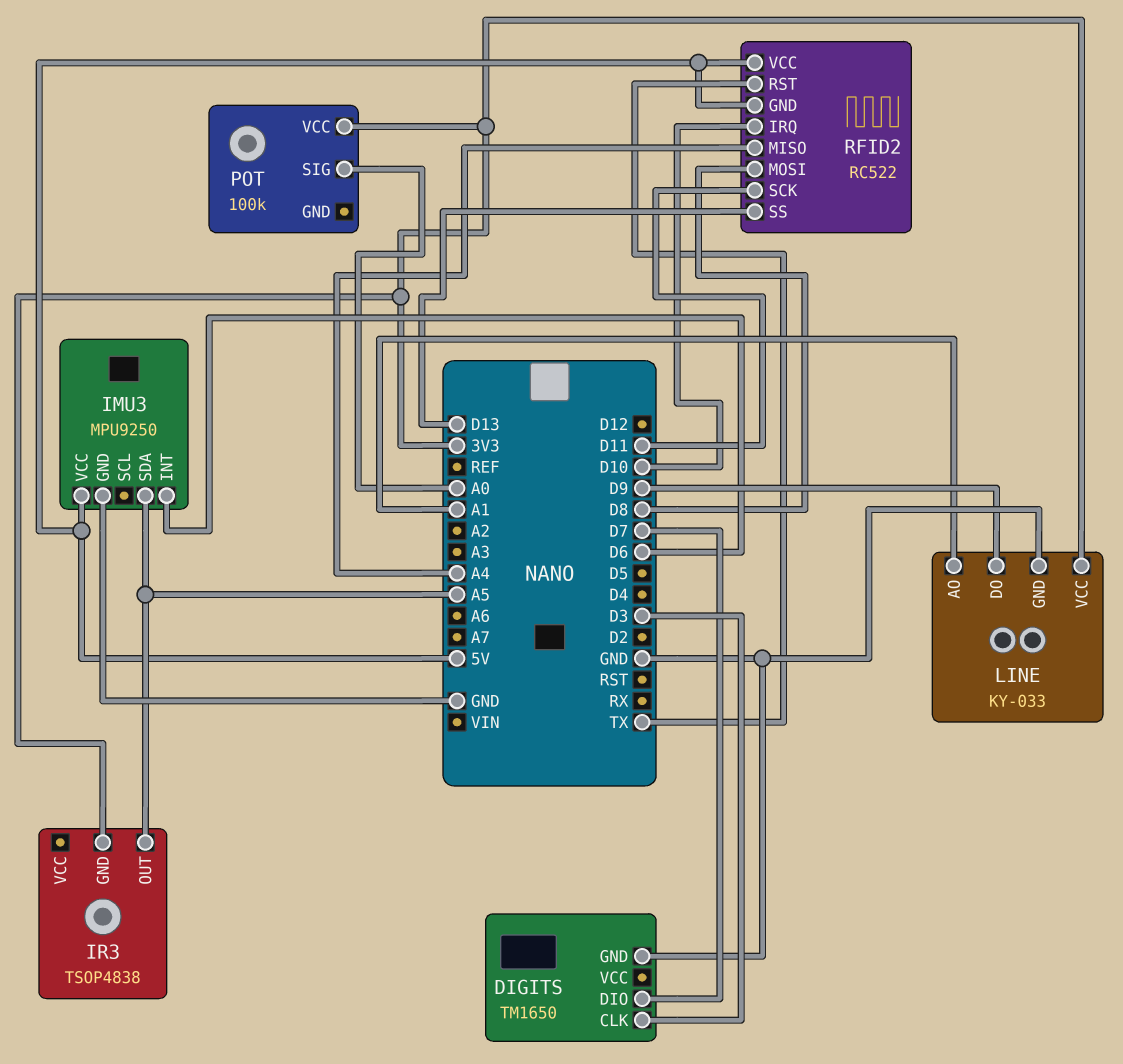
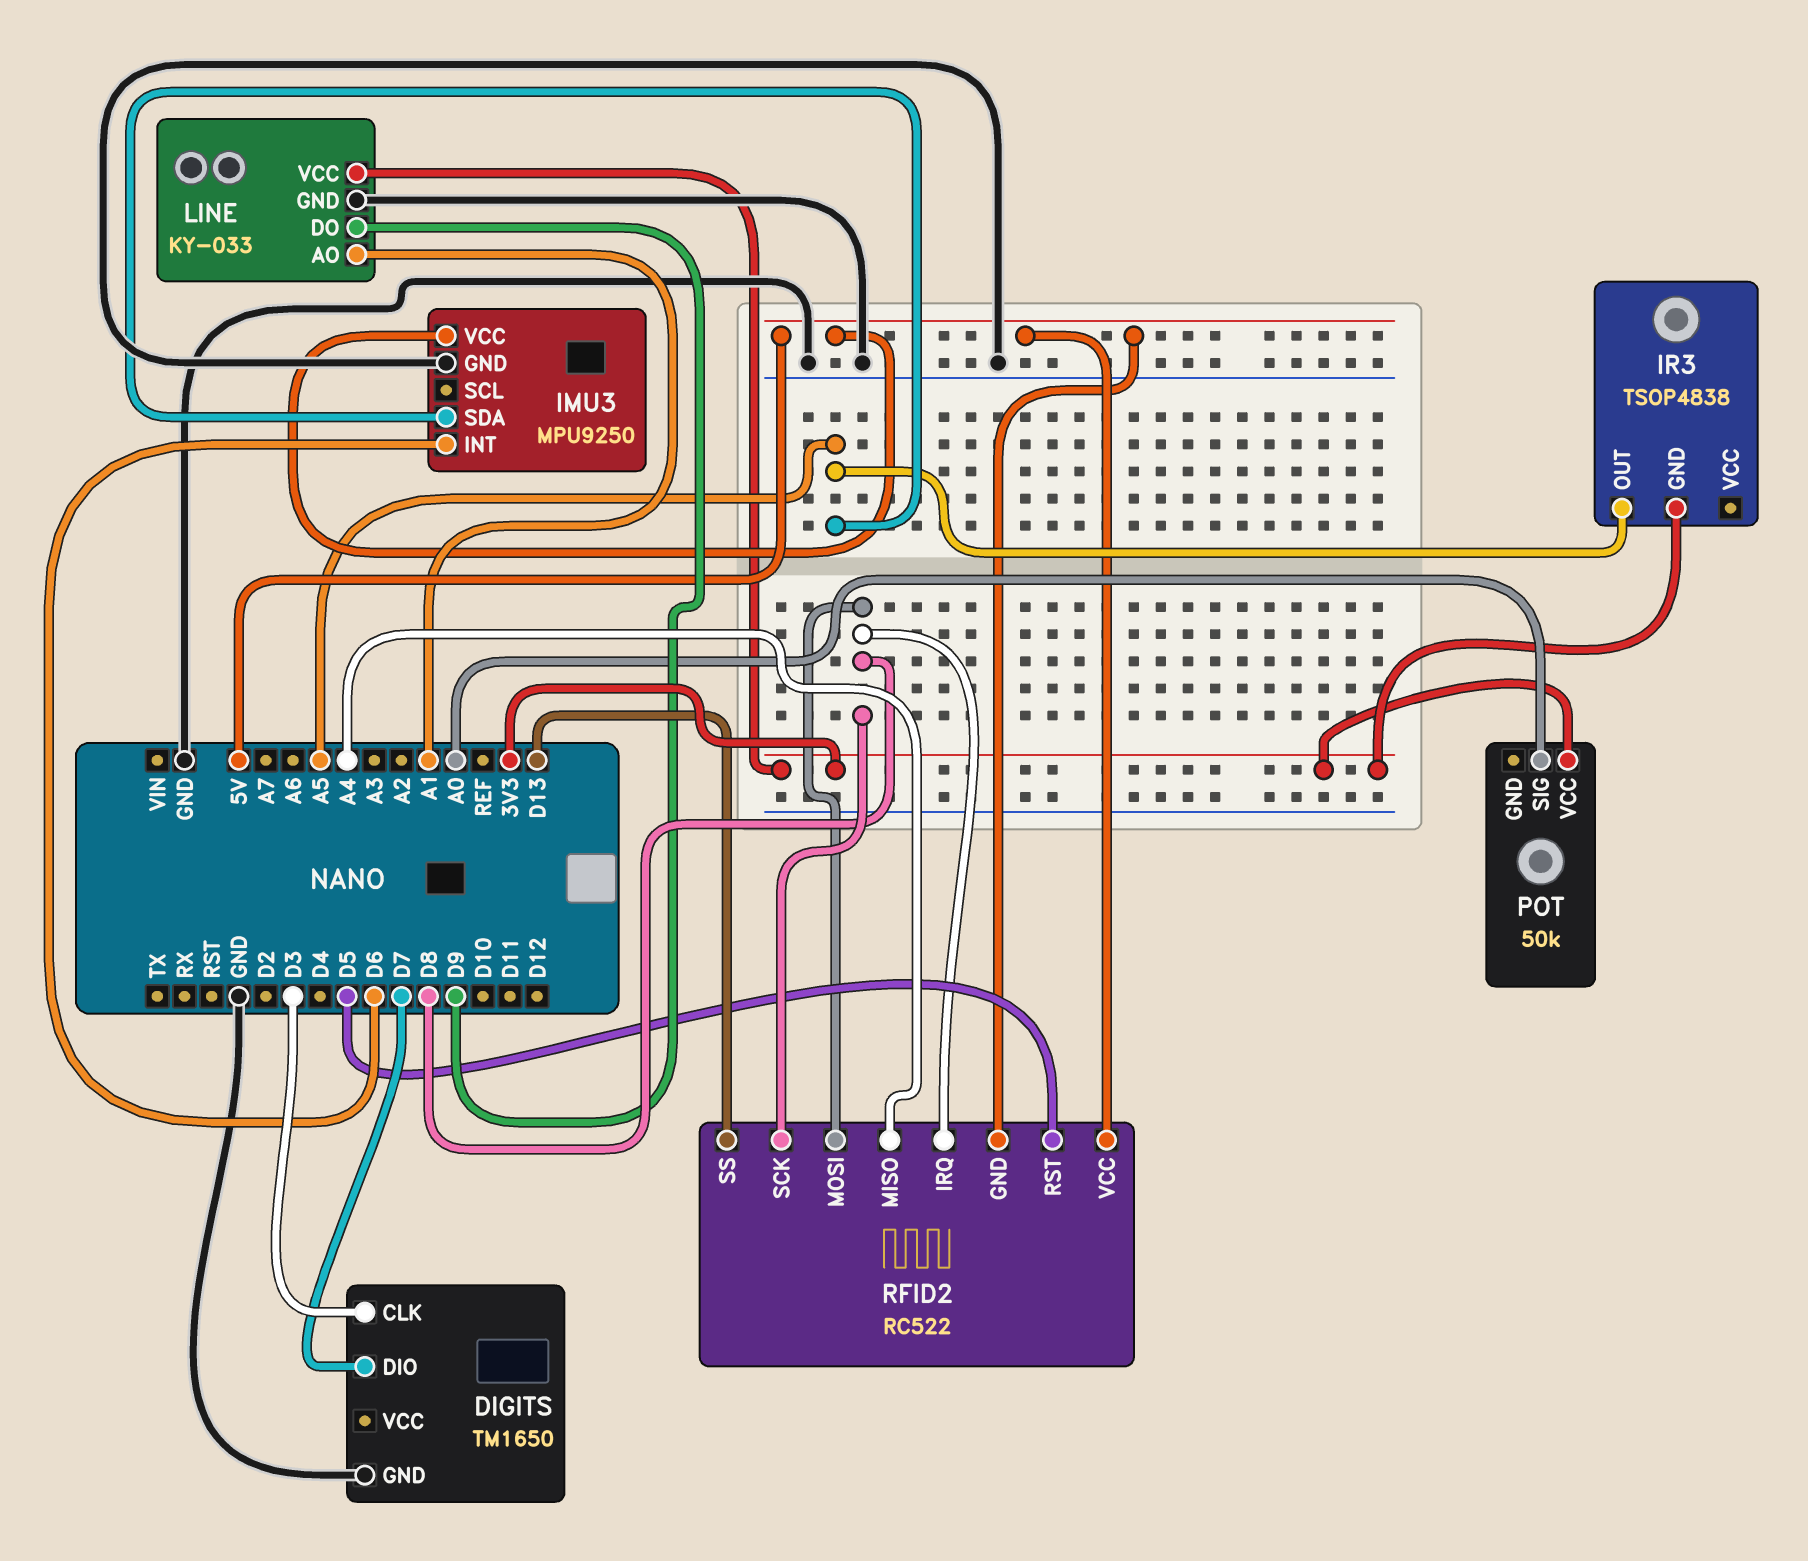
POT: 100k -> 50k
RFID2 pin IRQ: D10 -> D8
RFID2 pin RST: TX -> D5
RFID2 pin SCK: D11 -> D8

